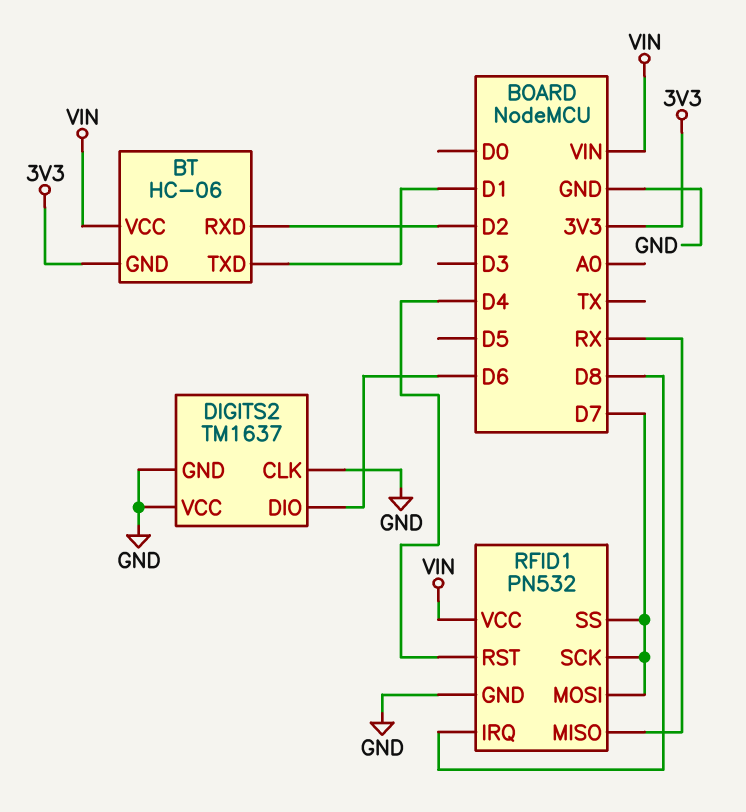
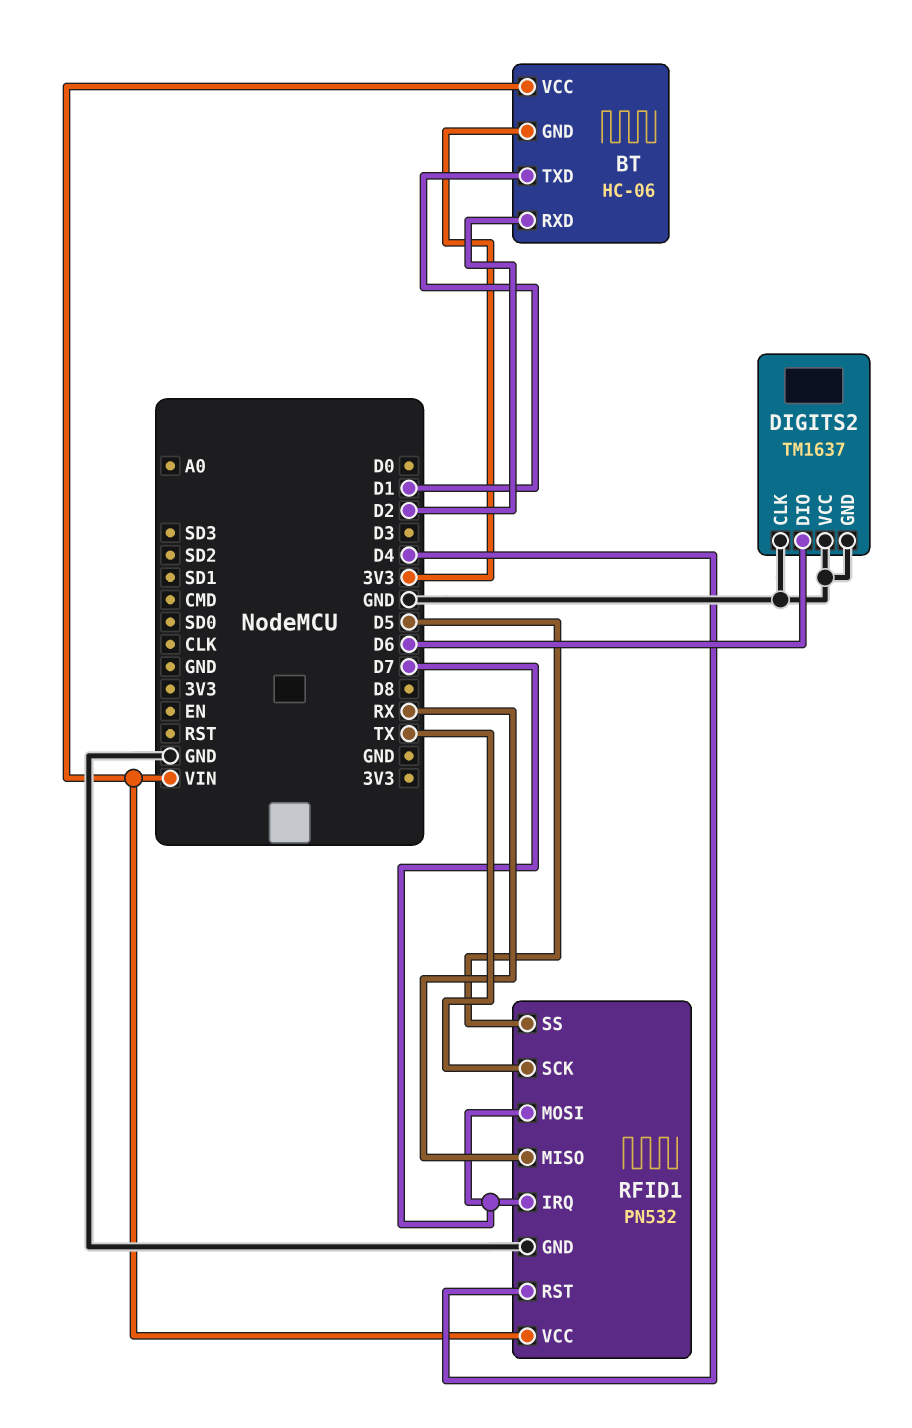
RFID1 pin IRQ: D8 -> D7
RFID1 pin SCK: D7 -> TX
RFID1 pin SS: D7 -> D5

